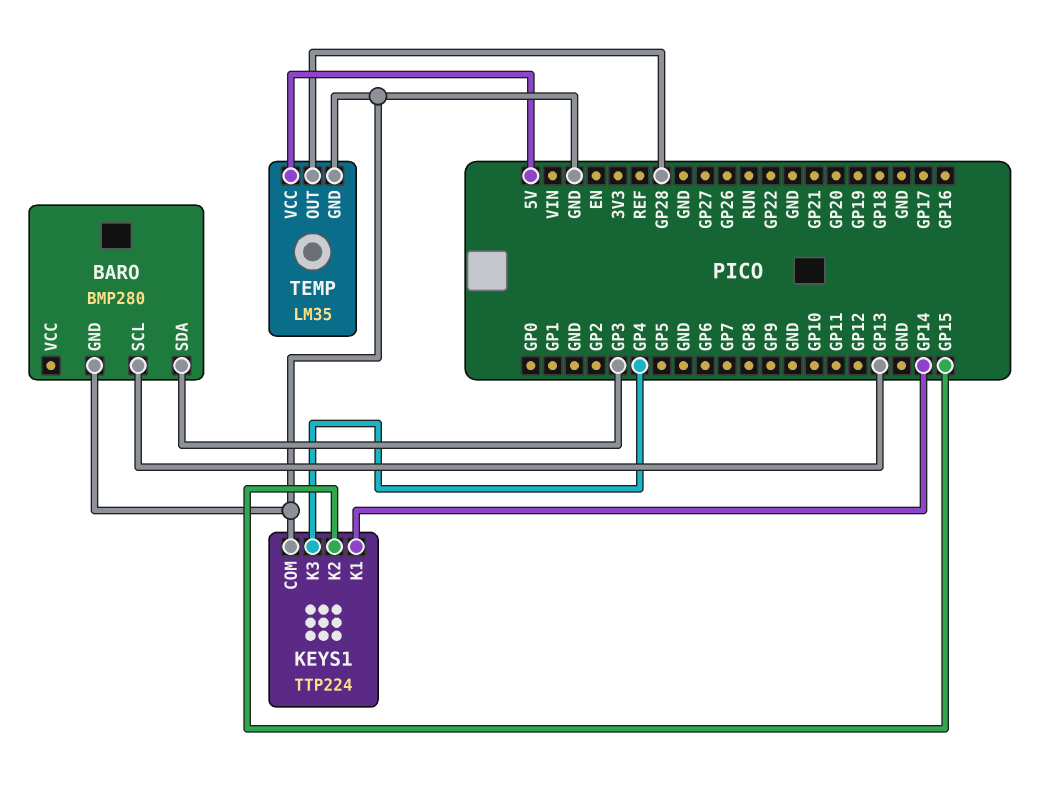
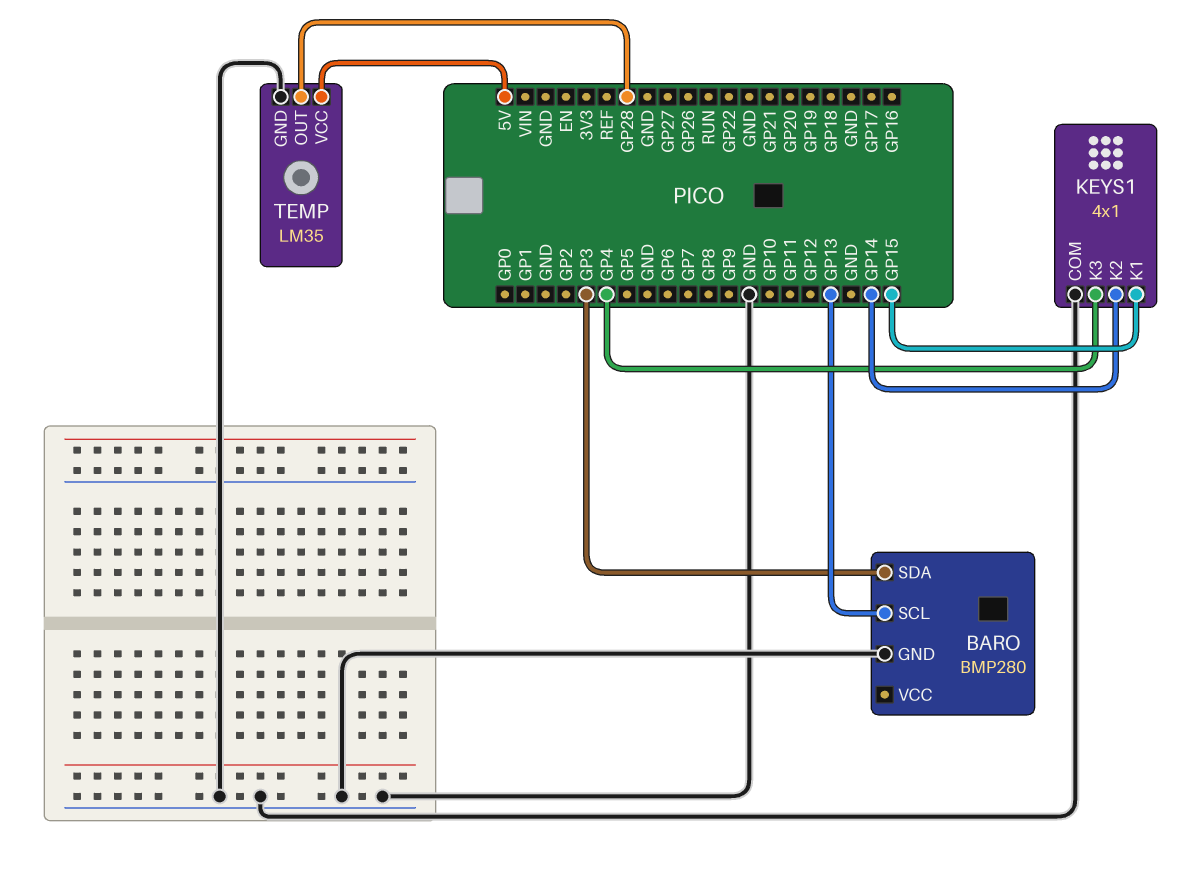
KEYS1: TTP224 -> 4x1
KEYS1 pin K1: GP14 -> GP15
KEYS1 pin K2: GP15 -> GP14

